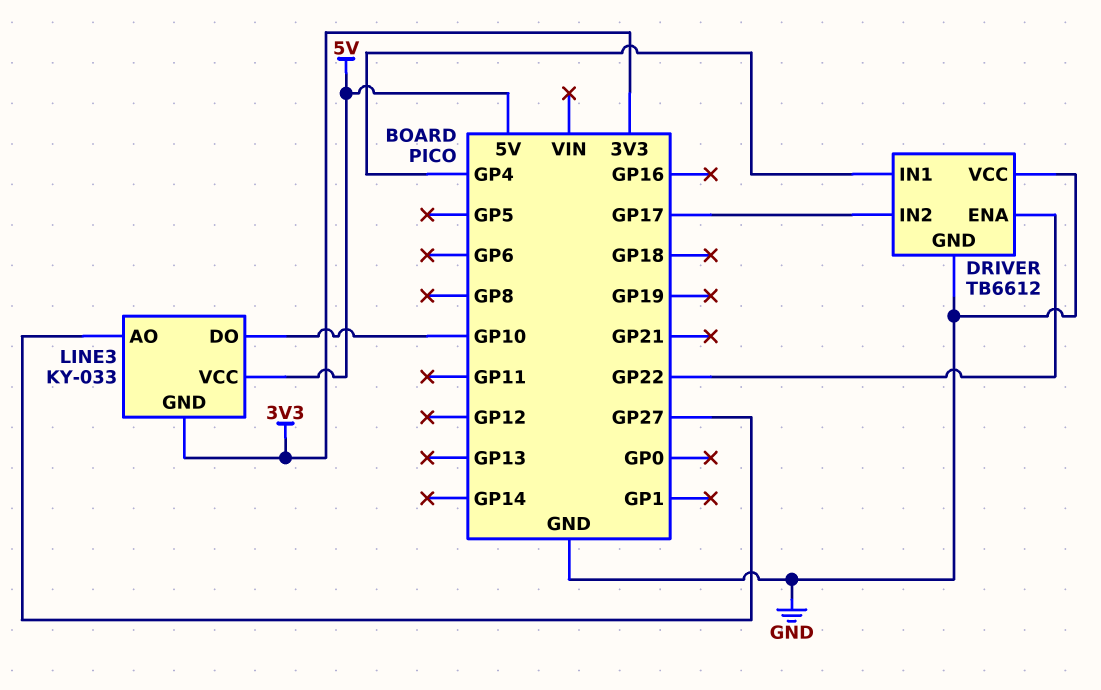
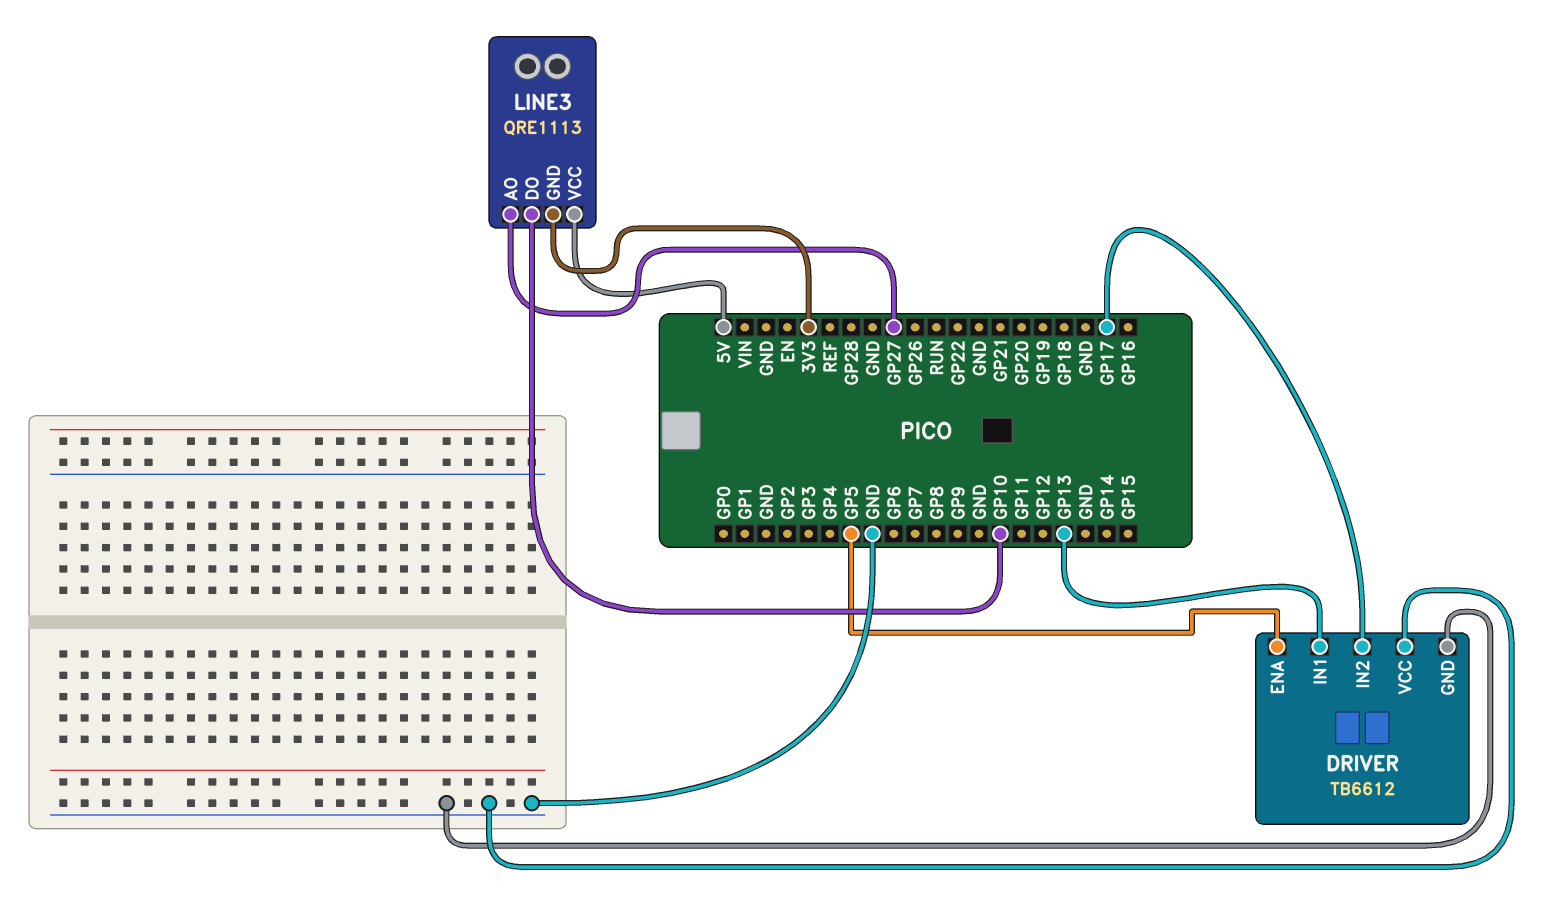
DRIVER pin ENA: GP22 -> GP5
DRIVER pin IN1: GP4 -> GP13
LINE3: KY-033 -> QRE1113

